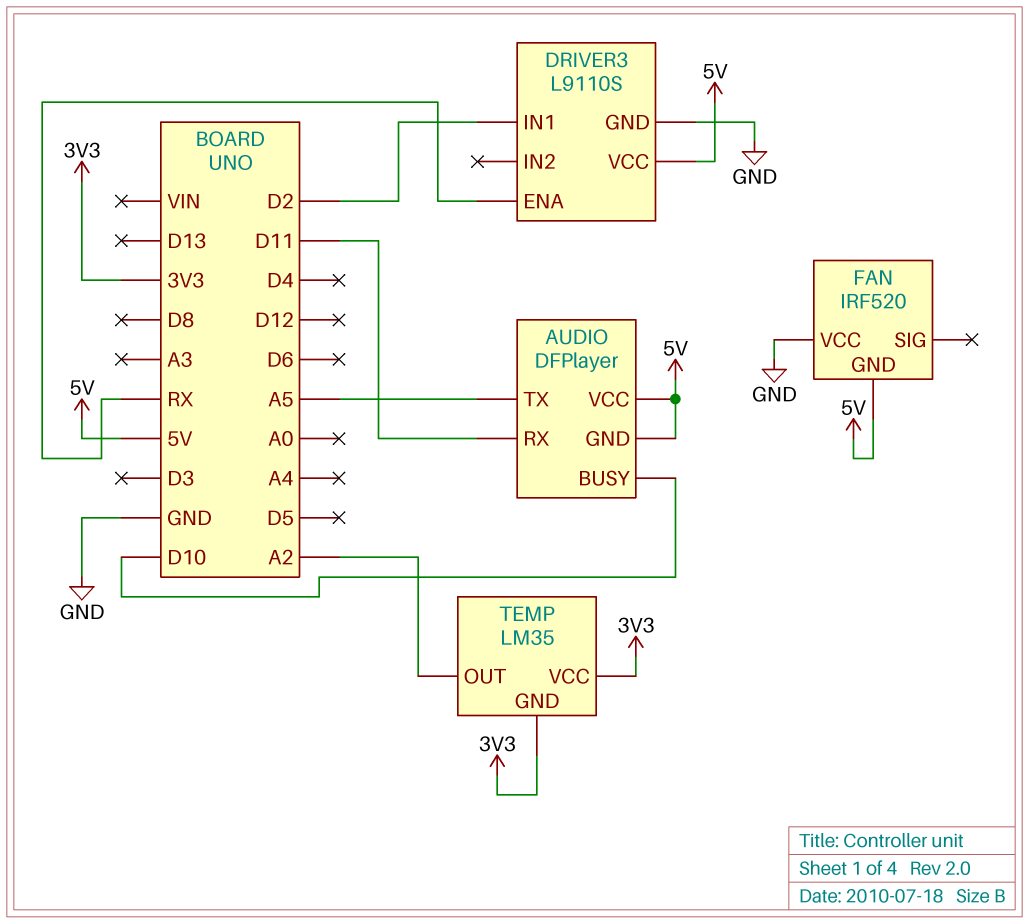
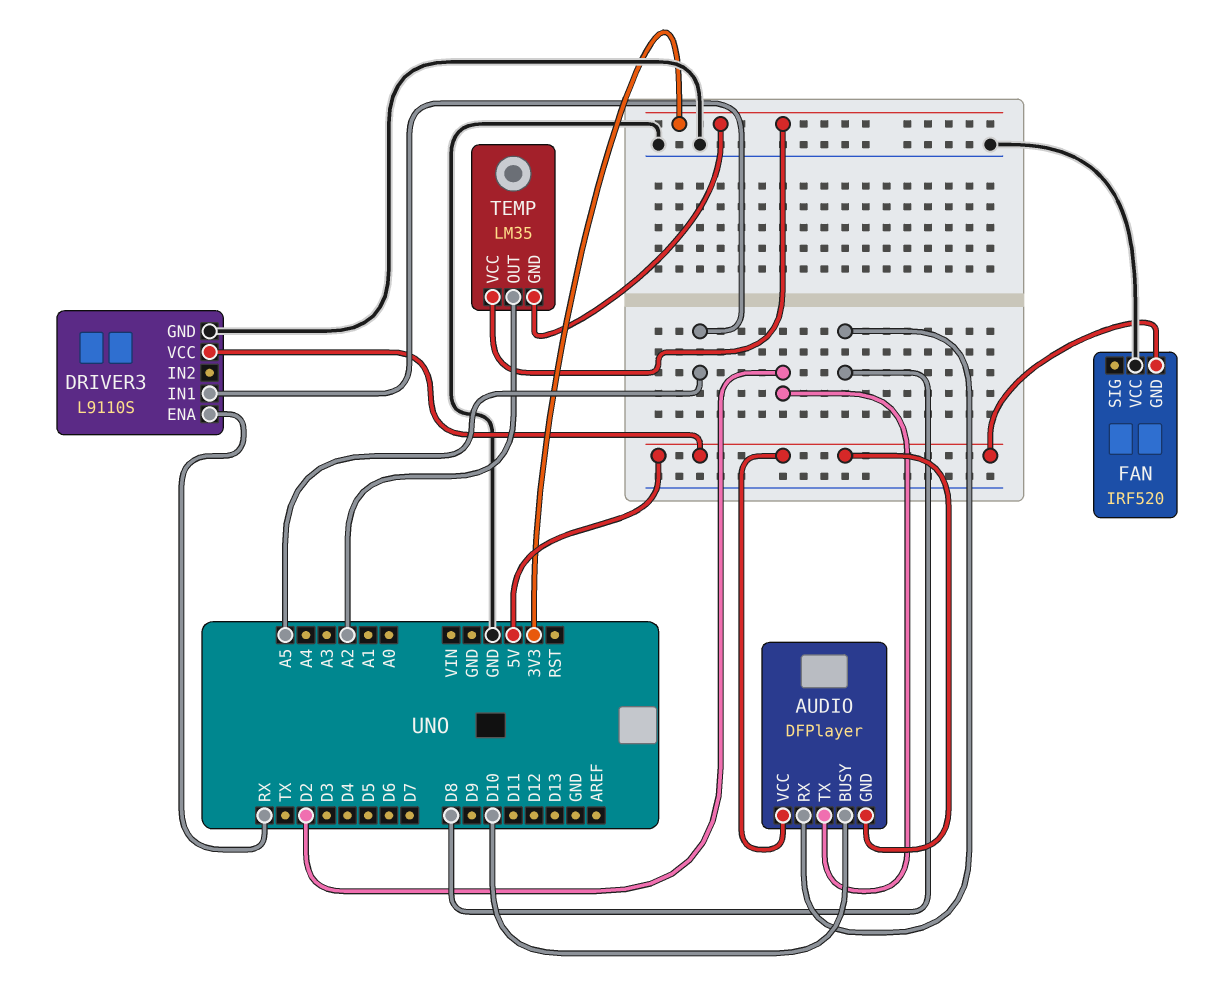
AUDIO pin RX: D11 -> D8
AUDIO pin TX: A5 -> D2
DRIVER3 pin IN1: D2 -> A5

